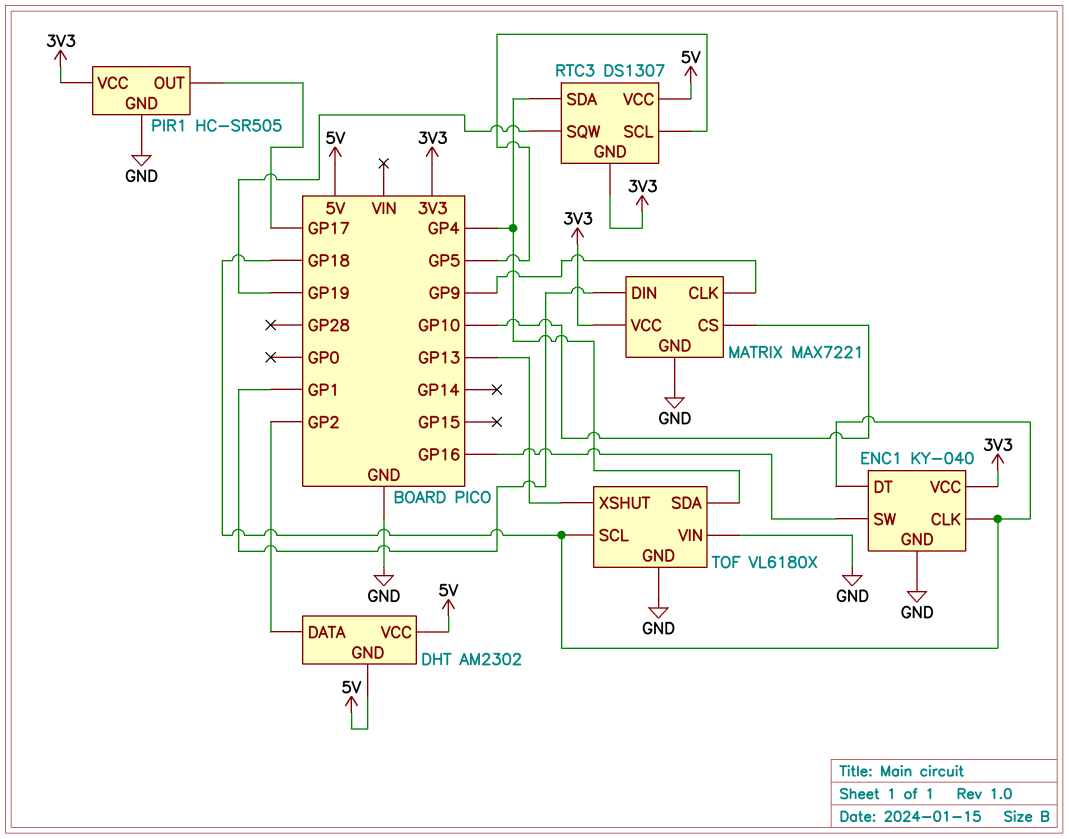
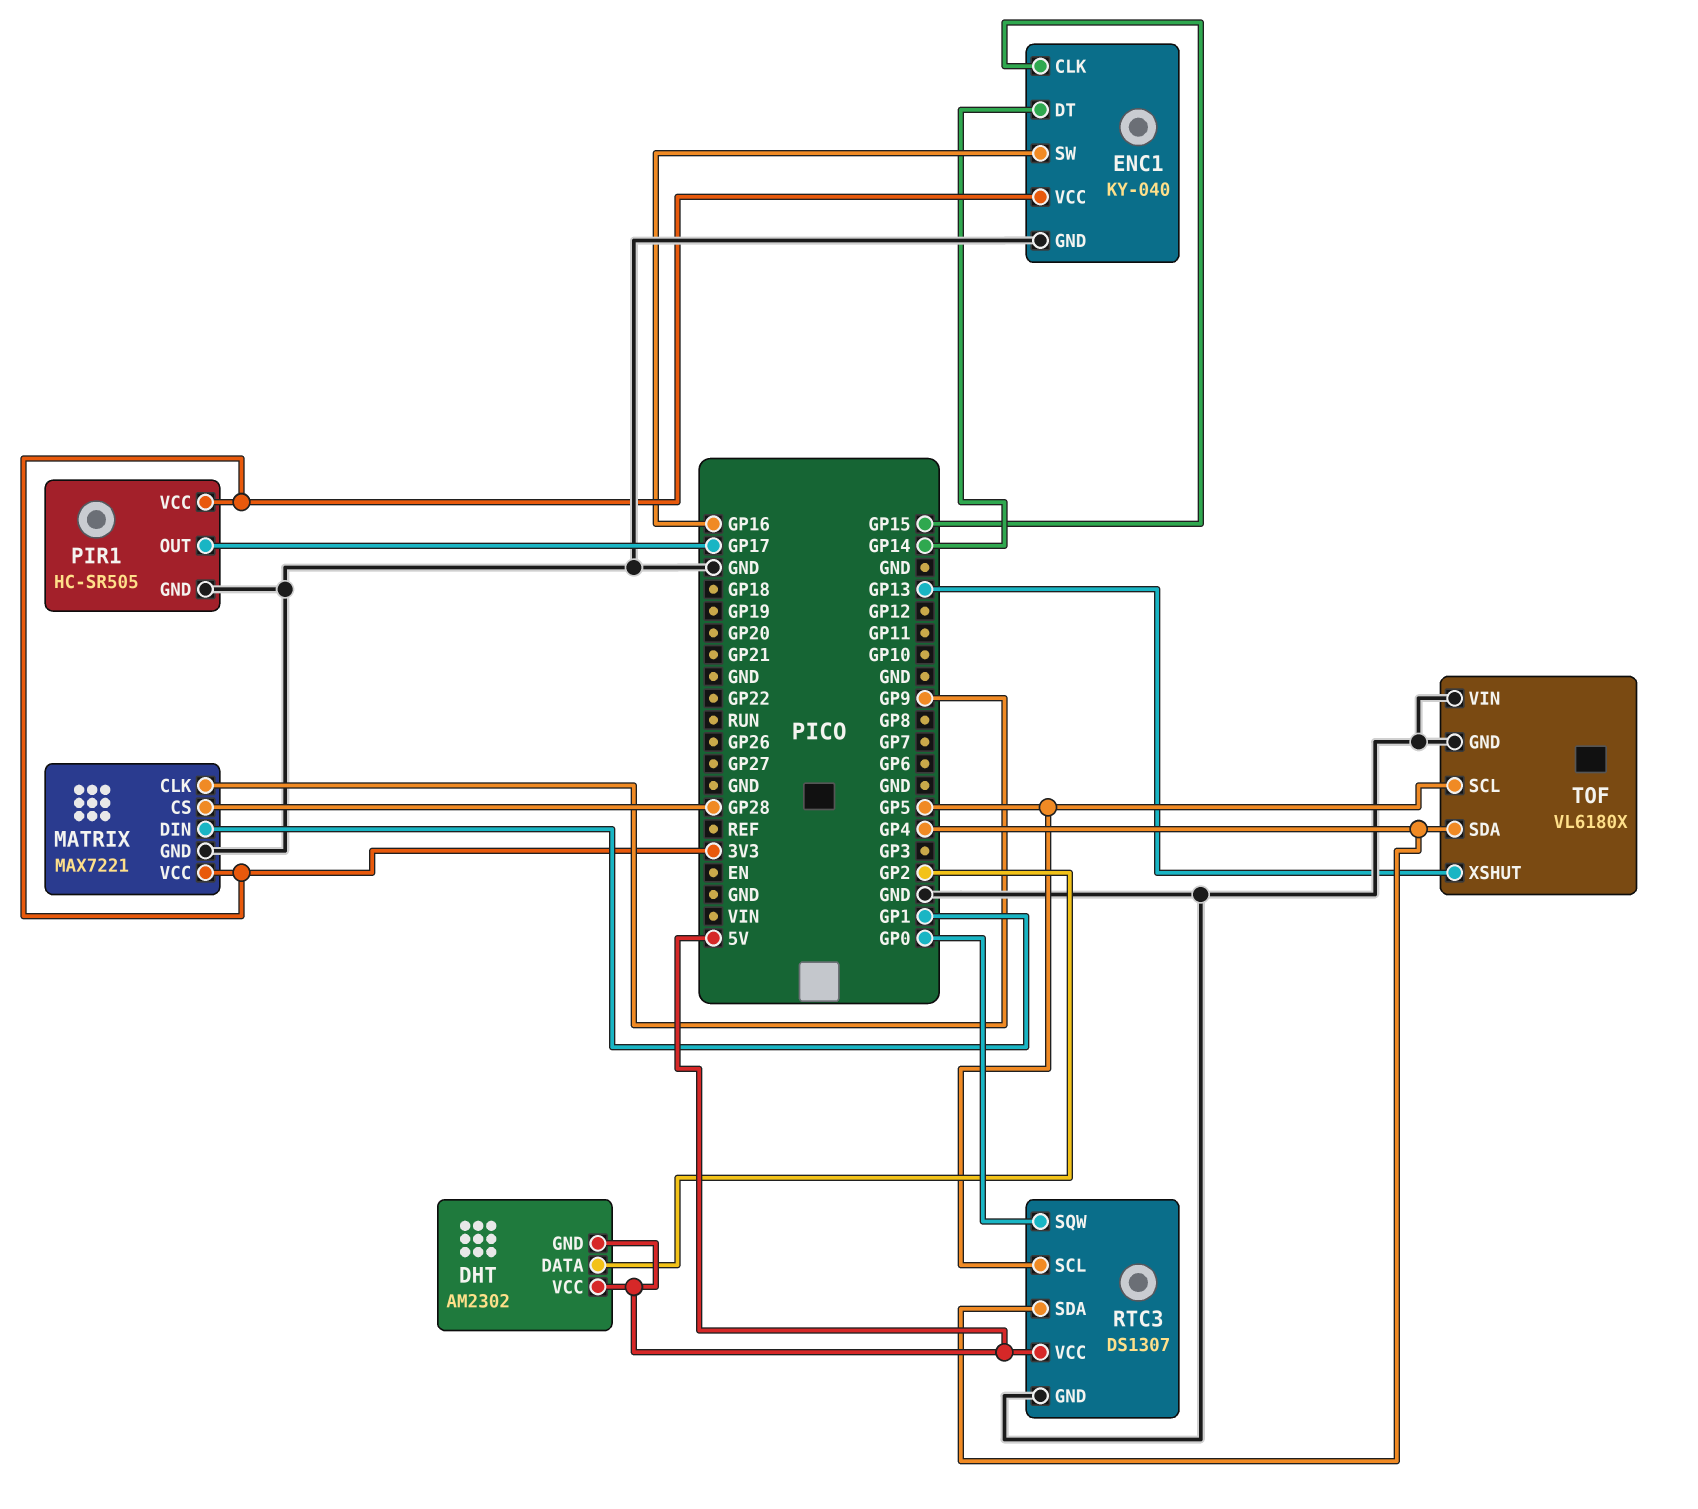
ENC1 pin CLK: GP18 -> GP15
ENC1 pin DT: GP18 -> GP14
MATRIX pin CS: GP10 -> GP28
RTC3 pin GND: 3V3 -> GND
RTC3 pin SQW: GP19 -> GP0
TOF pin SCL: GP18 -> GP5

